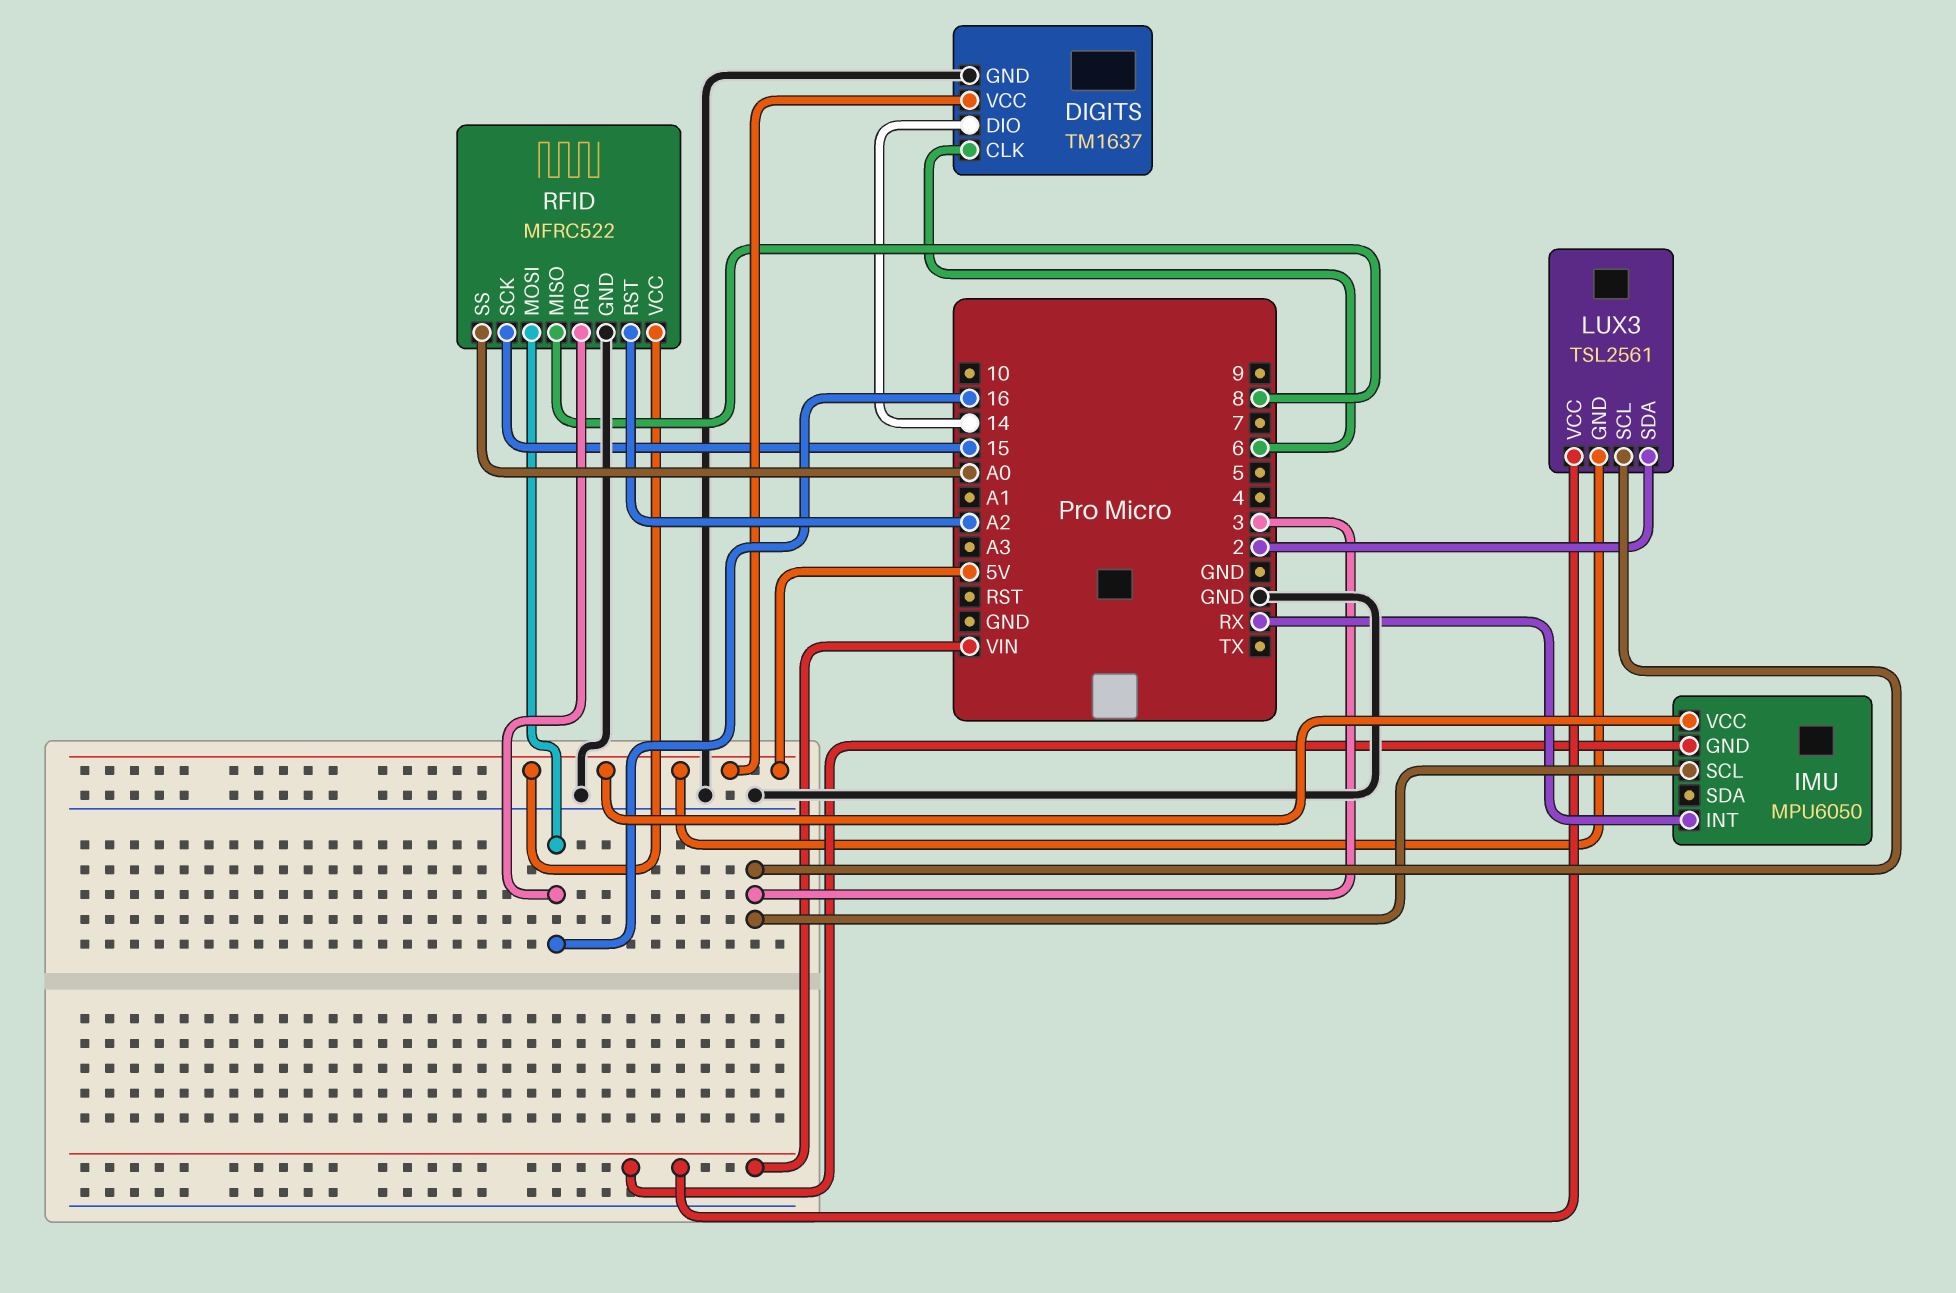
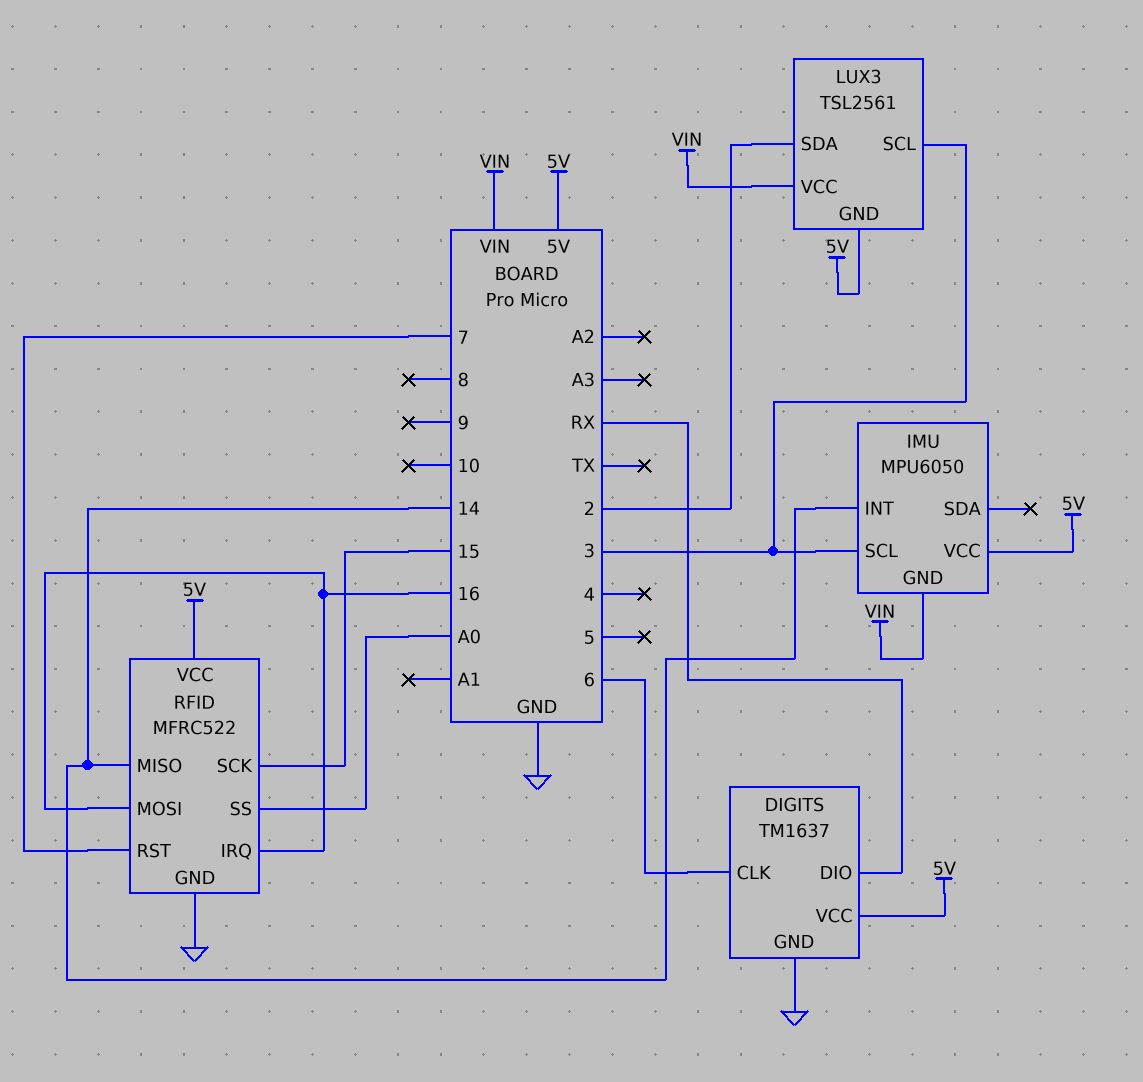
DIGITS pin DIO: 14 -> RX
IMU pin INT: RX -> 14
RFID pin MISO: 8 -> 14
RFID pin RST: A2 -> 7

